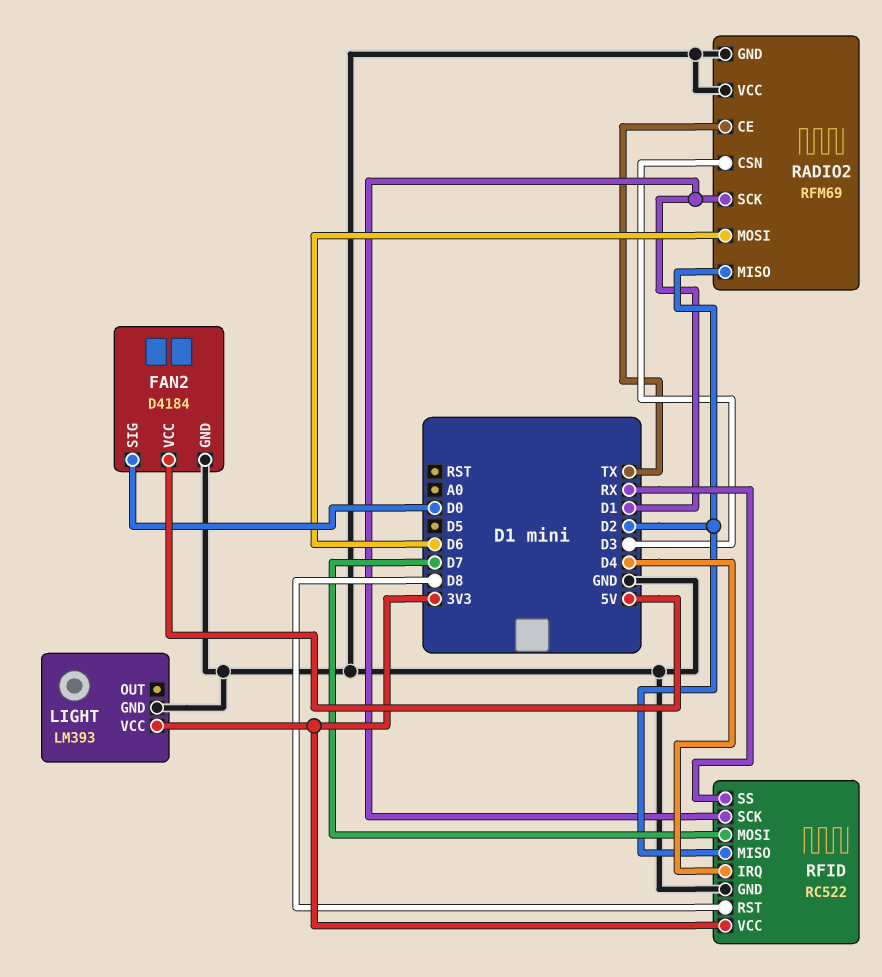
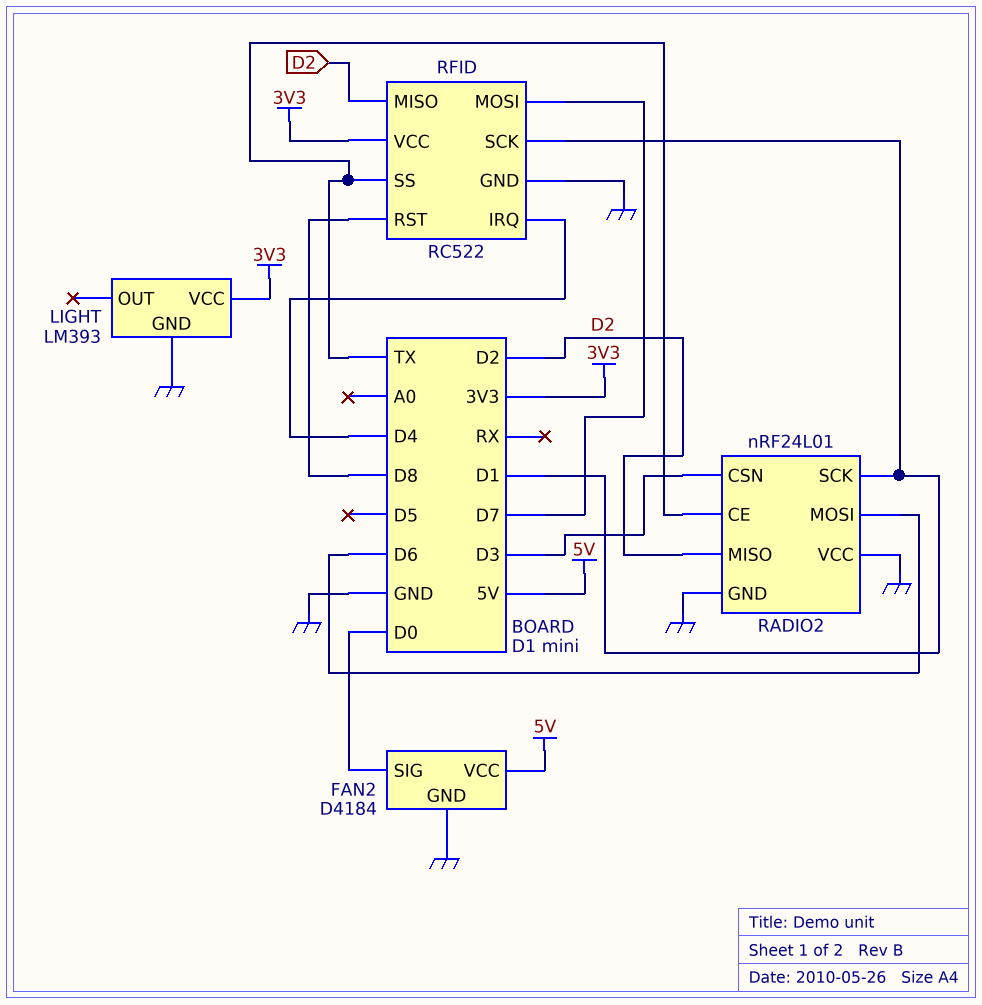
RADIO2: RFM69 -> nRF24L01
RFID pin SS: RX -> TX

